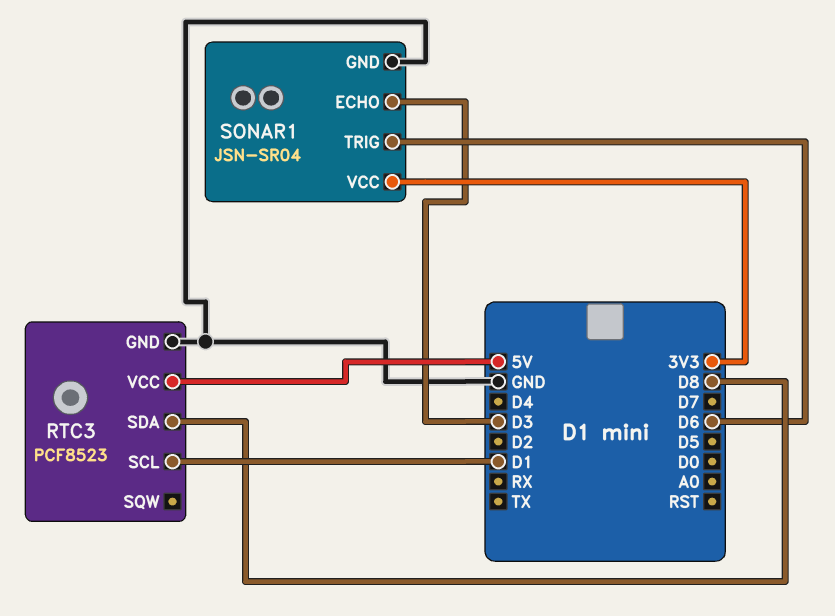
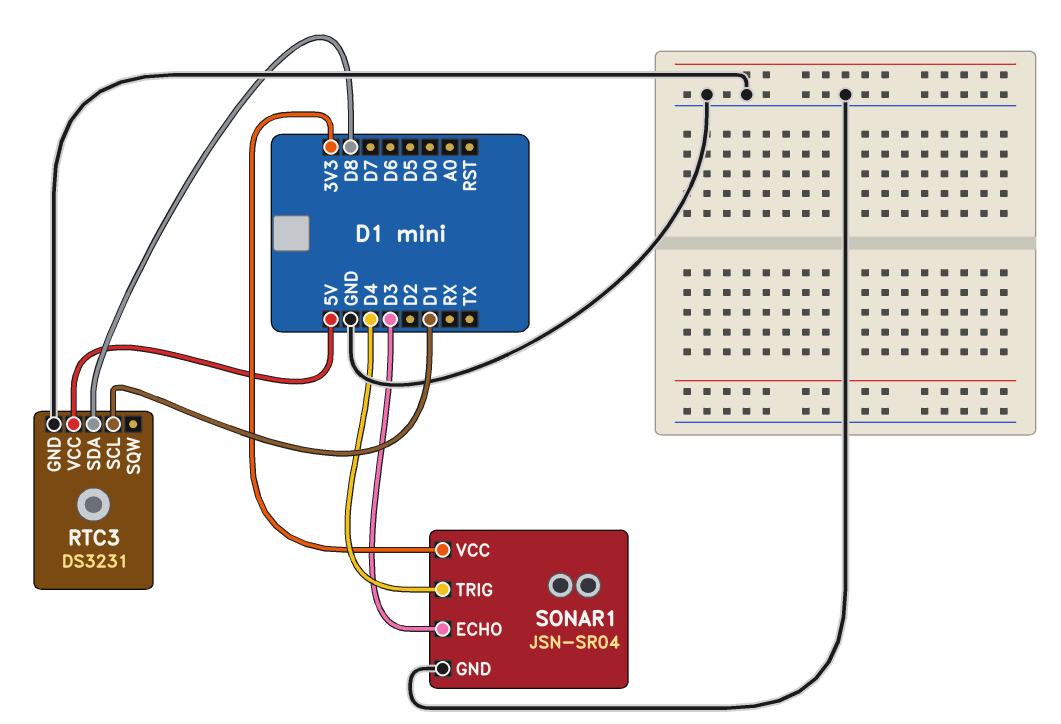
RTC3: PCF8523 -> DS3231
SONAR1 pin TRIG: D6 -> D4

